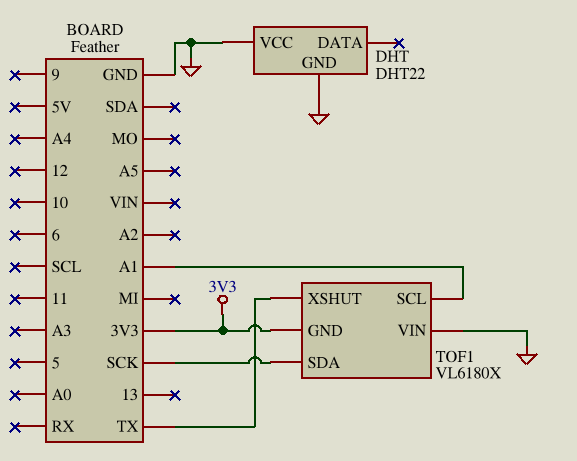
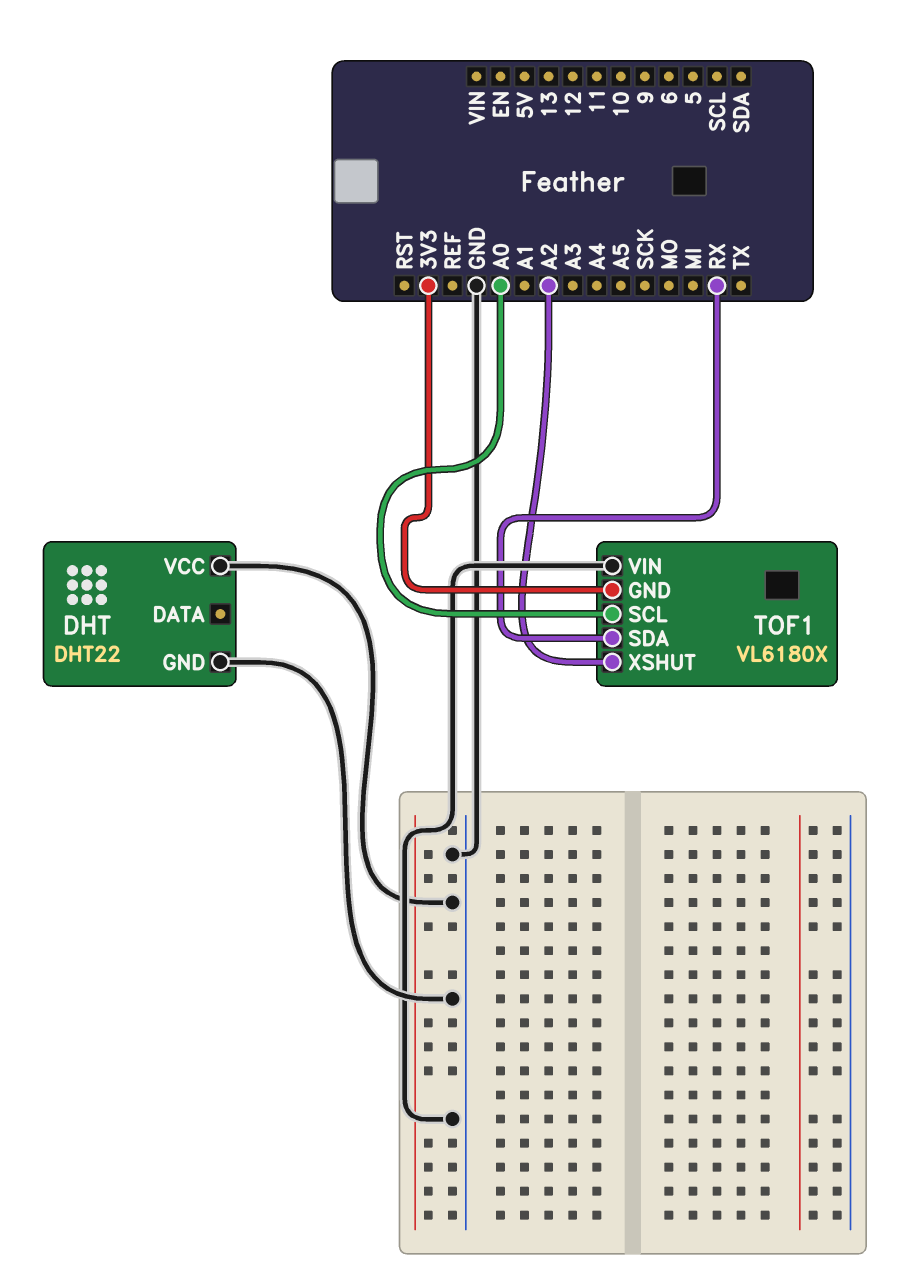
TOF1 pin SCL: A1 -> A0
TOF1 pin SDA: SCK -> RX
TOF1 pin XSHUT: TX -> A2

